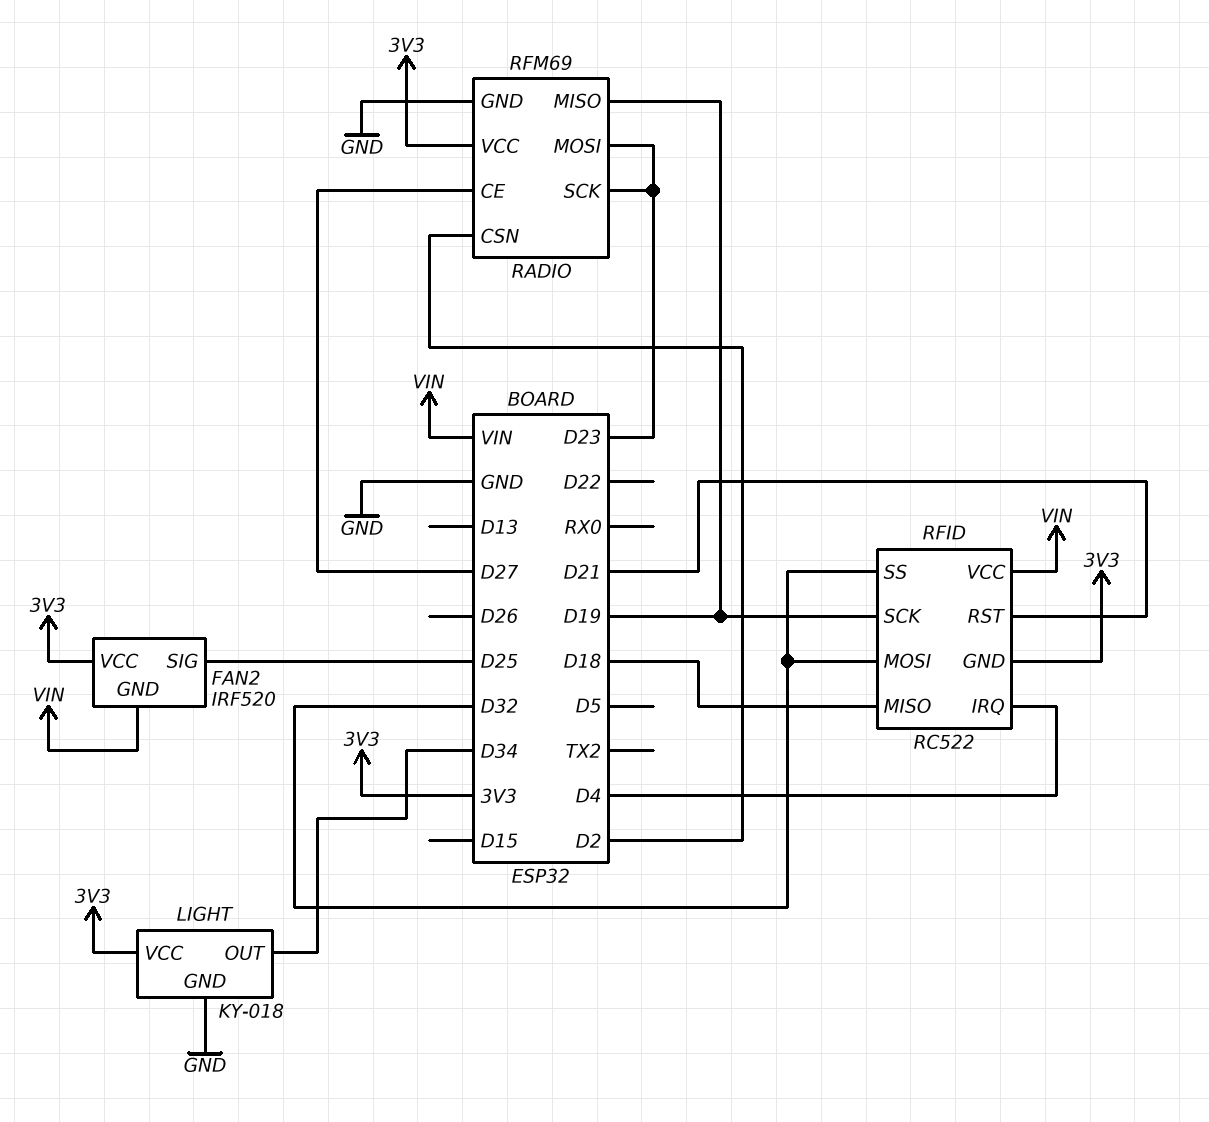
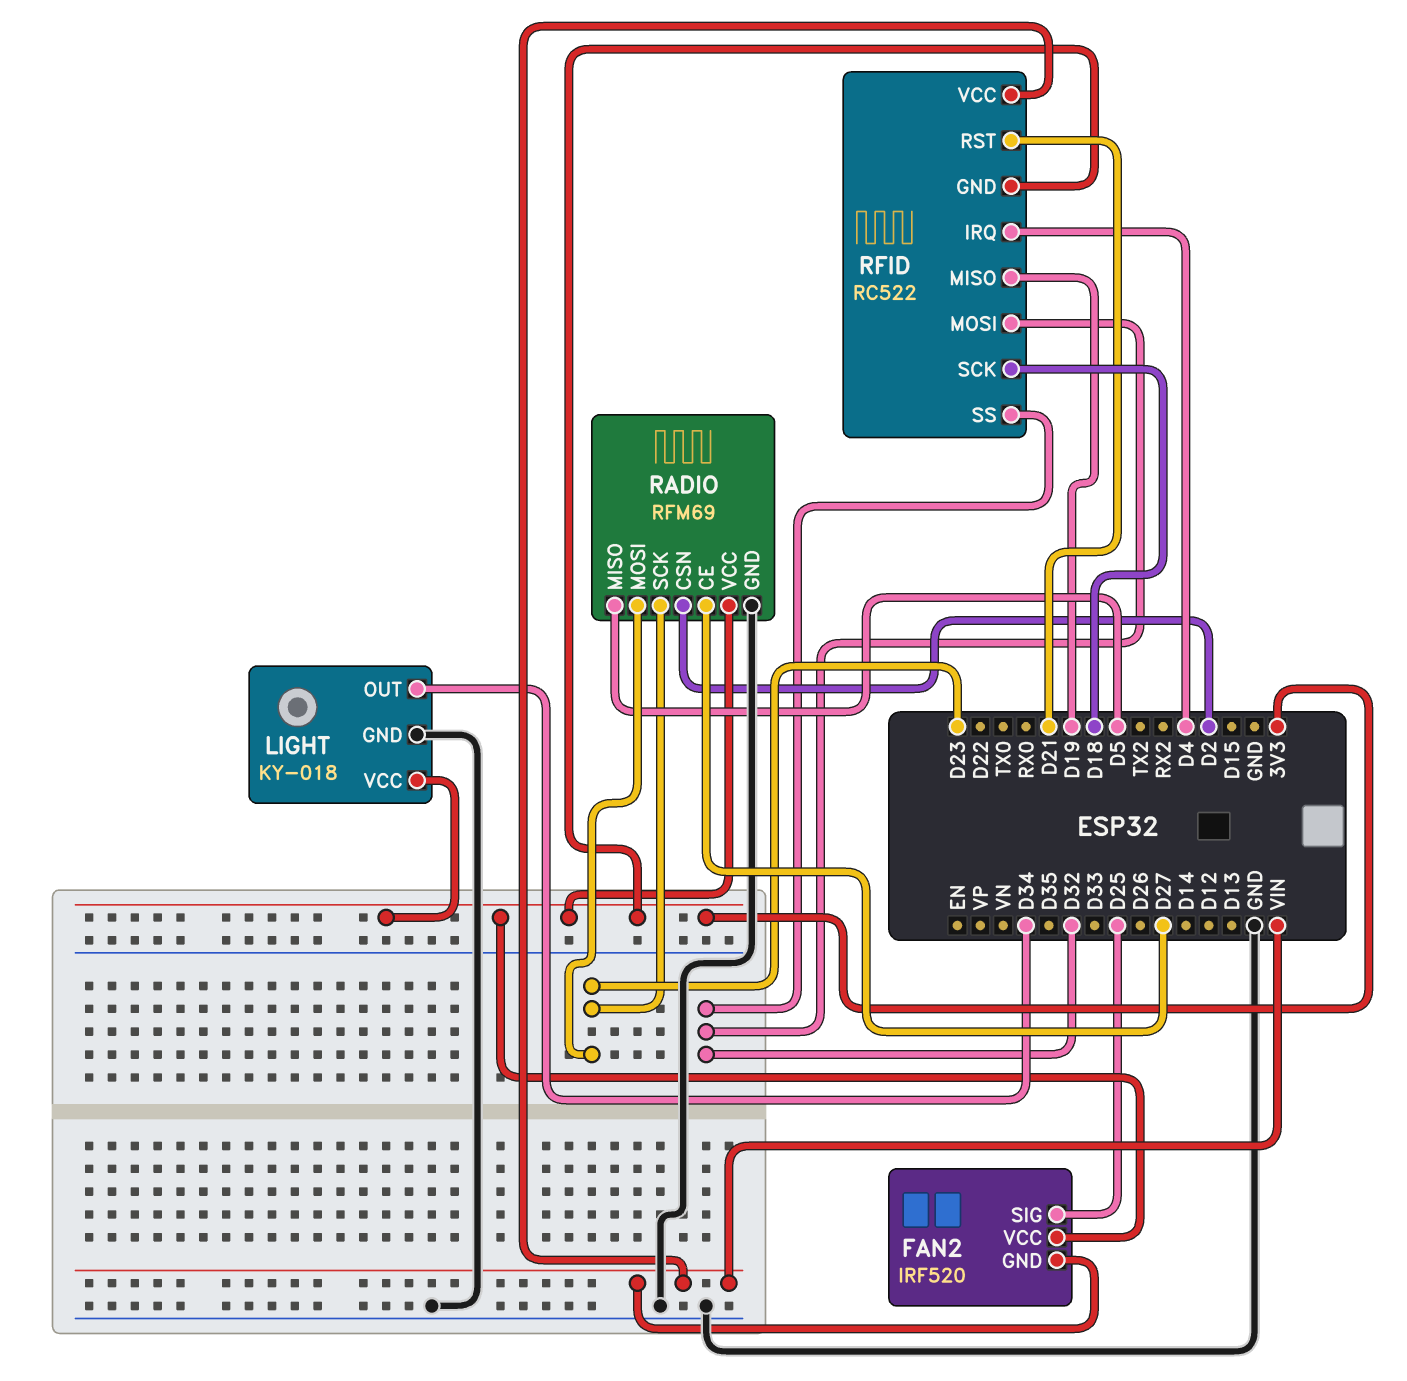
RADIO pin MISO: D19 -> D5
RFID pin MISO: D18 -> D19
RFID pin SCK: D19 -> D18

